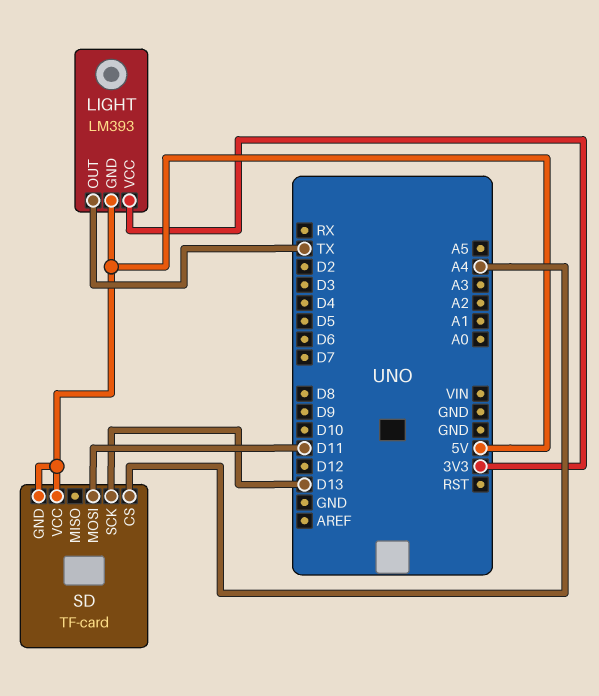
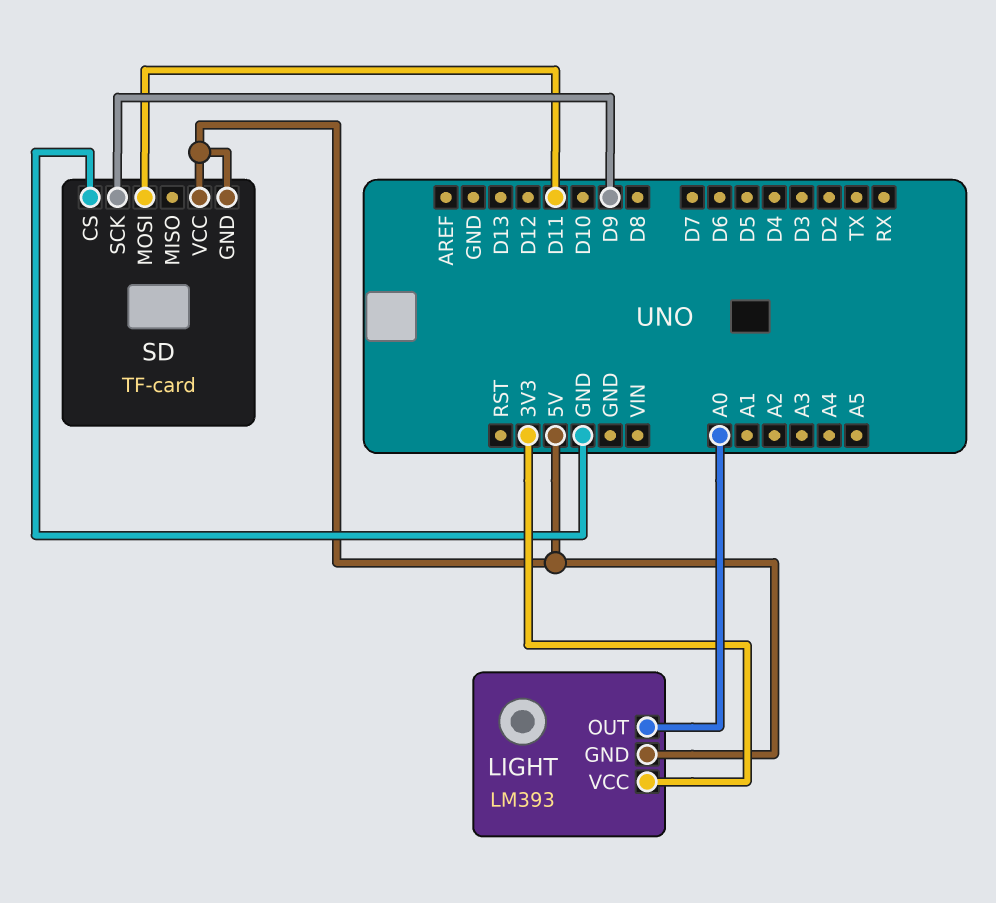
LIGHT pin OUT: TX -> A0
SD pin CS: A4 -> GND
SD pin SCK: D13 -> D9

